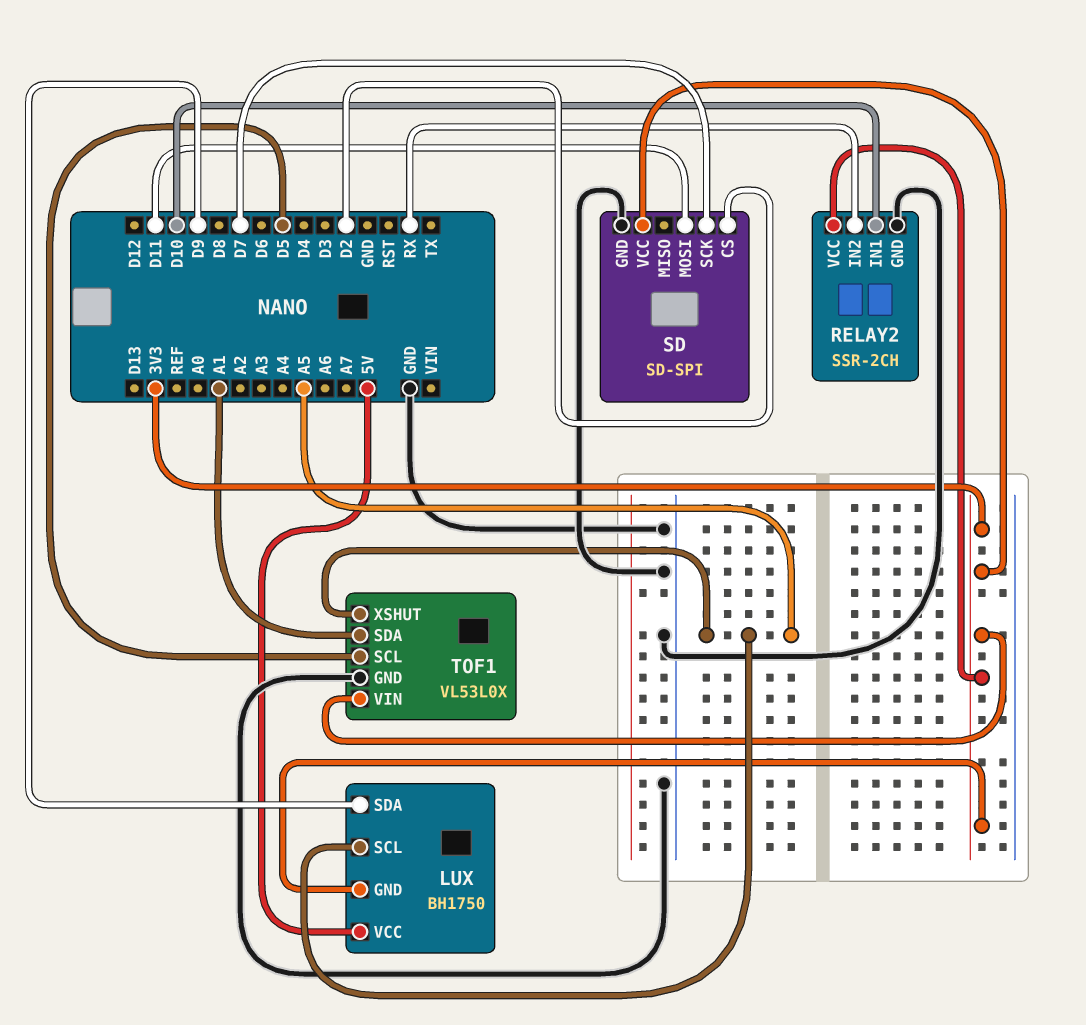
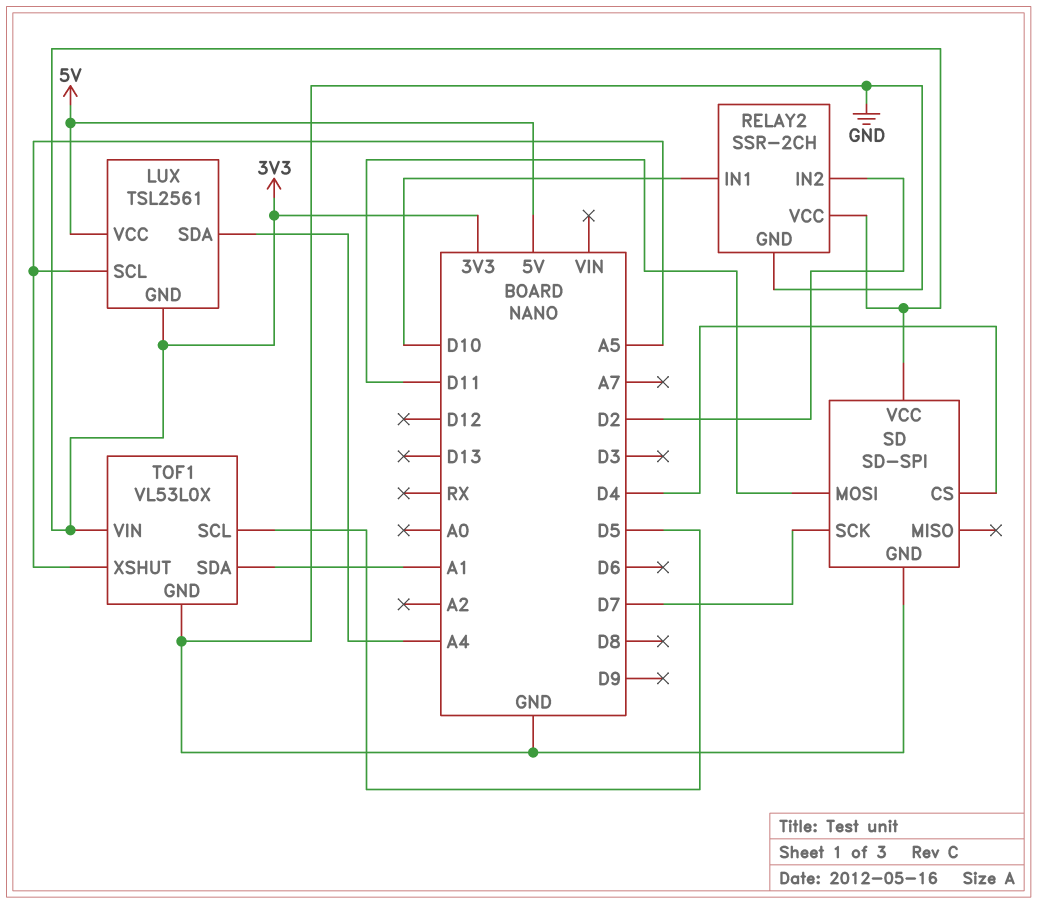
LUX: BH1750 -> TSL2561
LUX pin SDA: D9 -> A4
RELAY2 pin IN2: RX -> D2
SD pin CS: D2 -> D4

